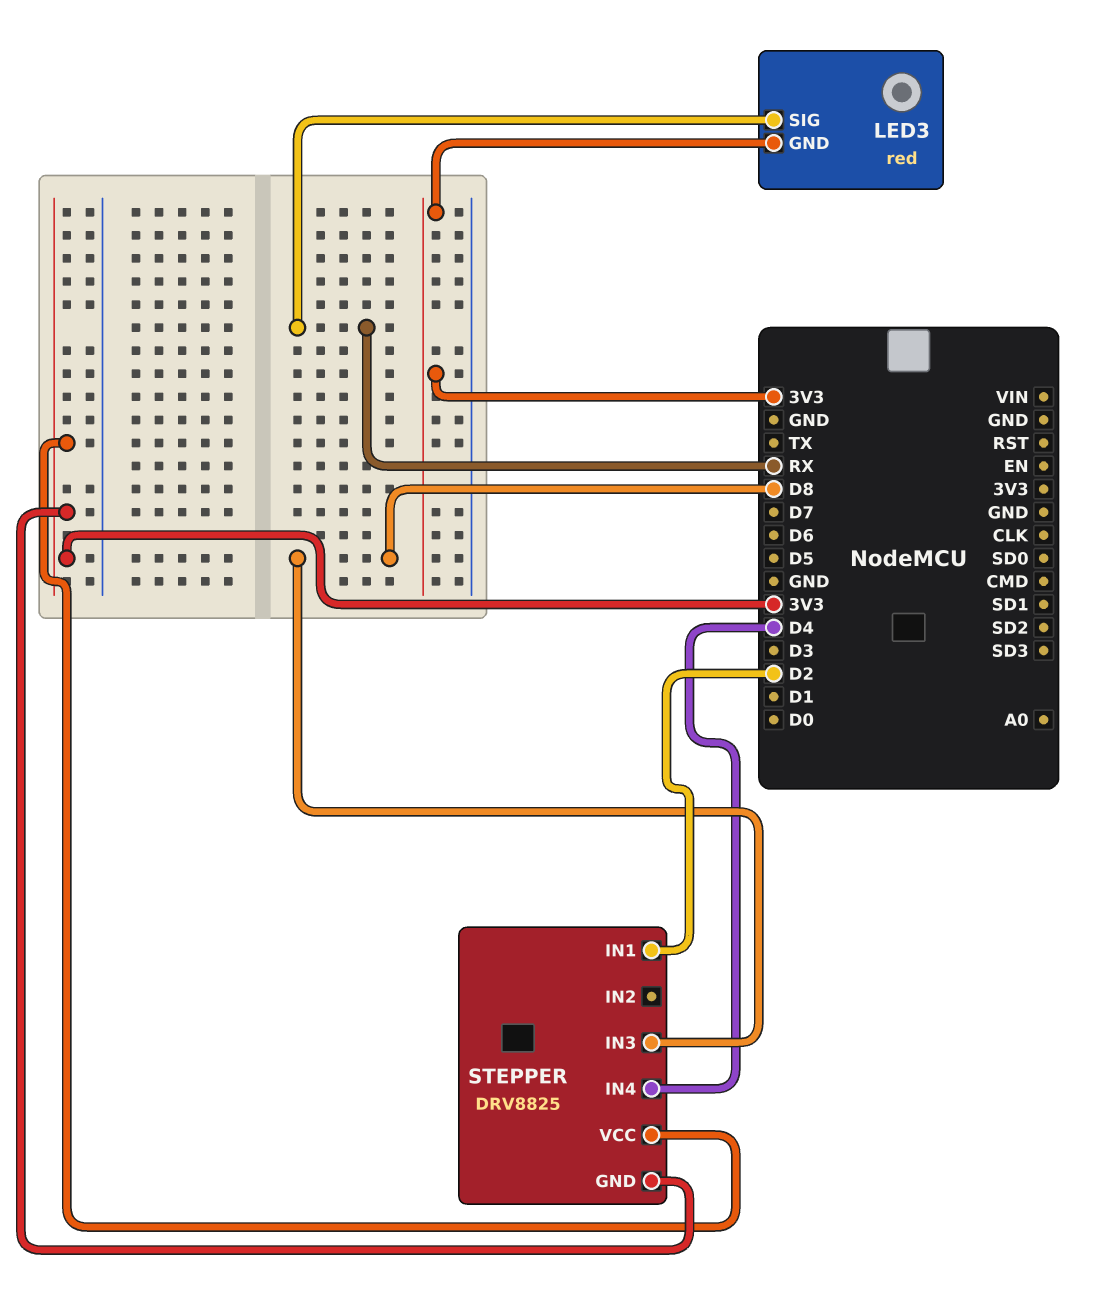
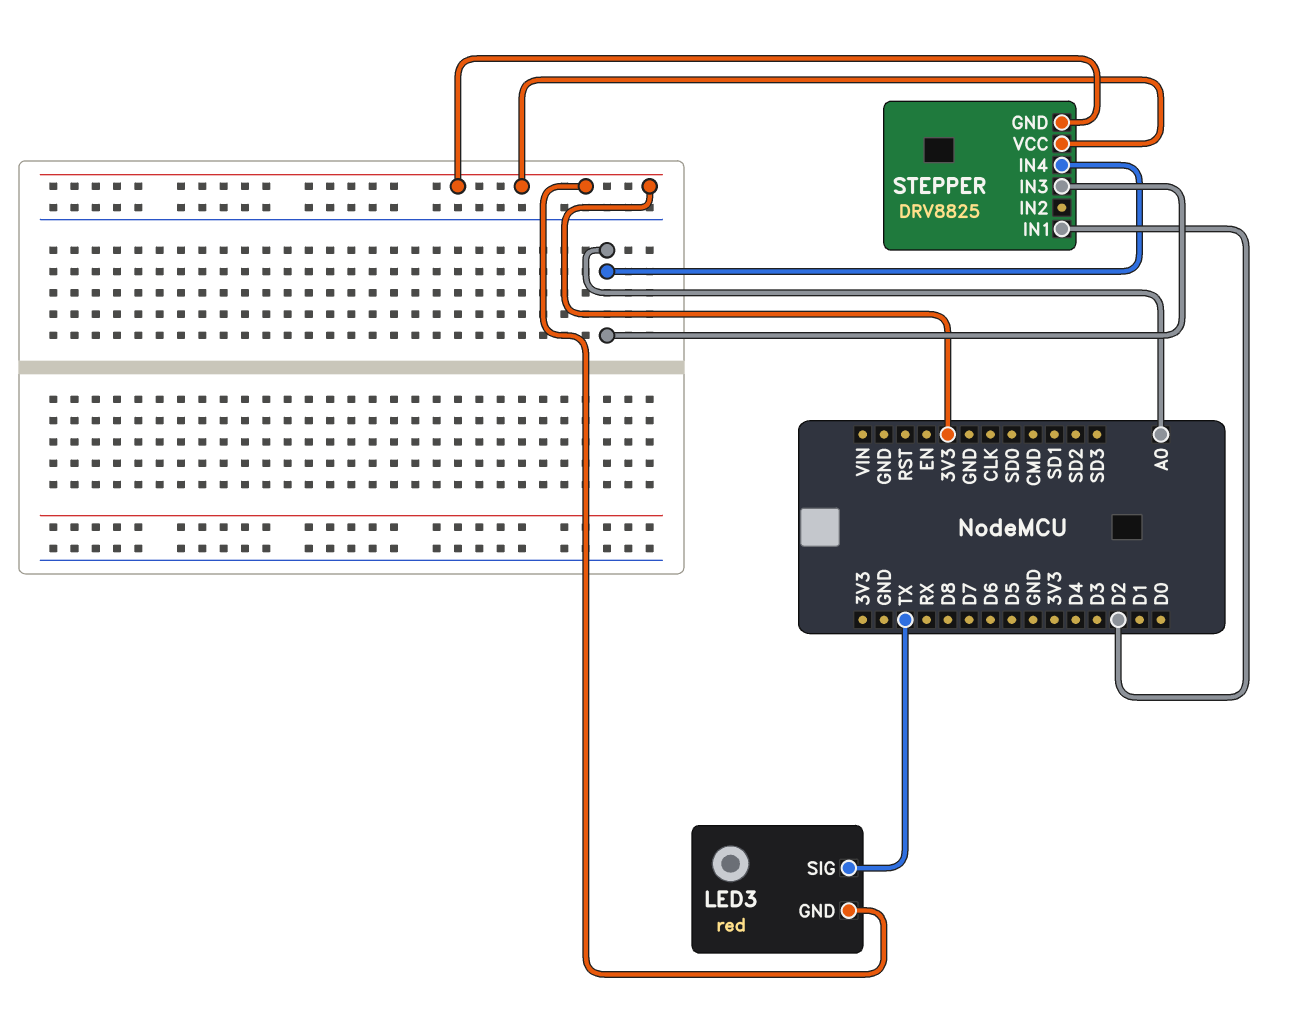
LED3 pin SIG: RX -> TX
STEPPER pin IN3: D8 -> A0
STEPPER pin IN4: D4 -> A0

